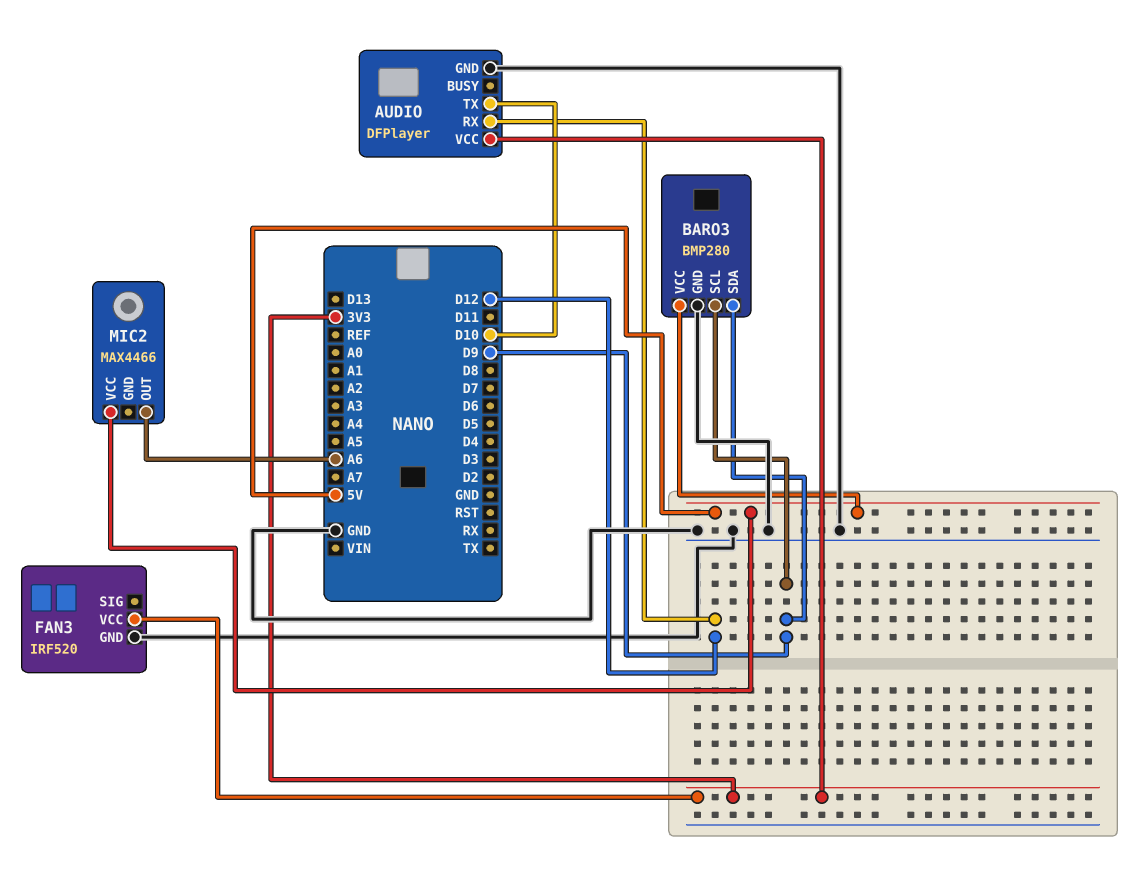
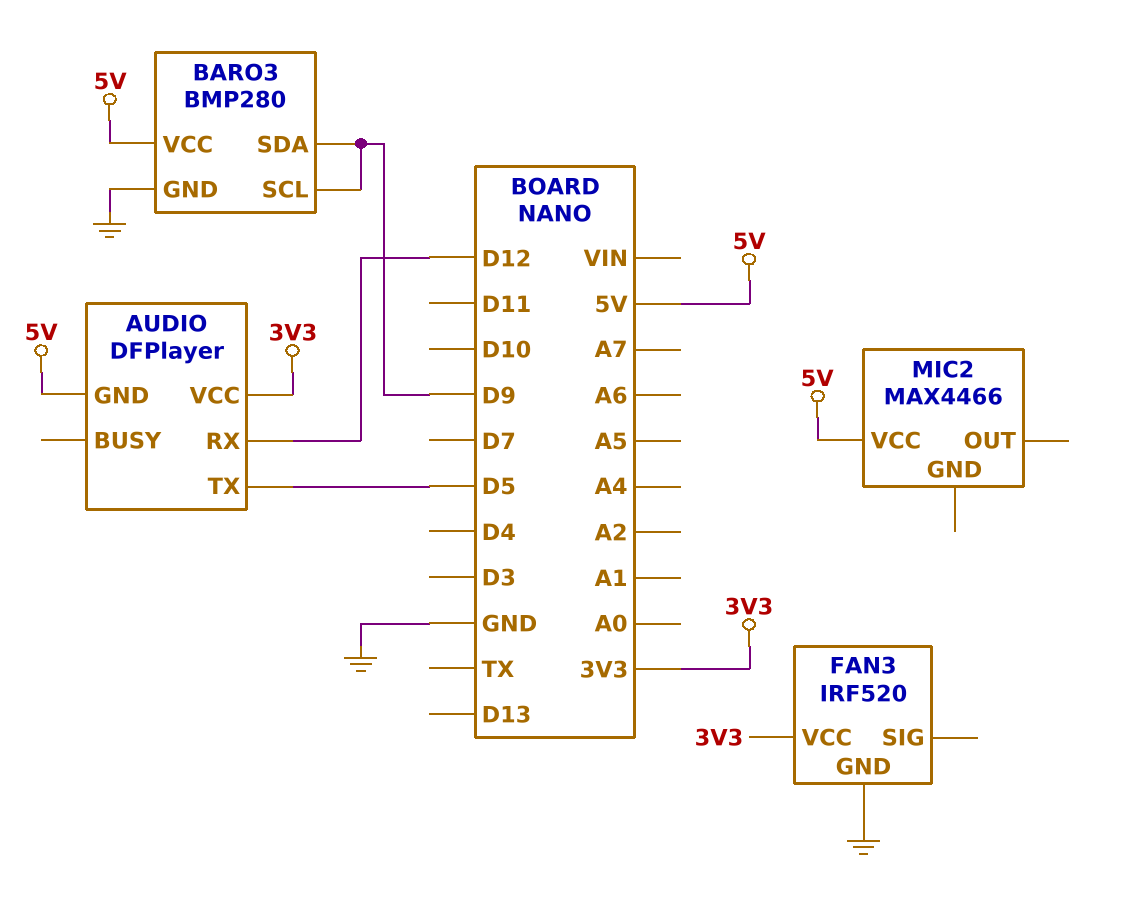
AUDIO pin GND: GND -> 5V
AUDIO pin TX: D10 -> D5
MIC2 pin OUT: A6 -> none

